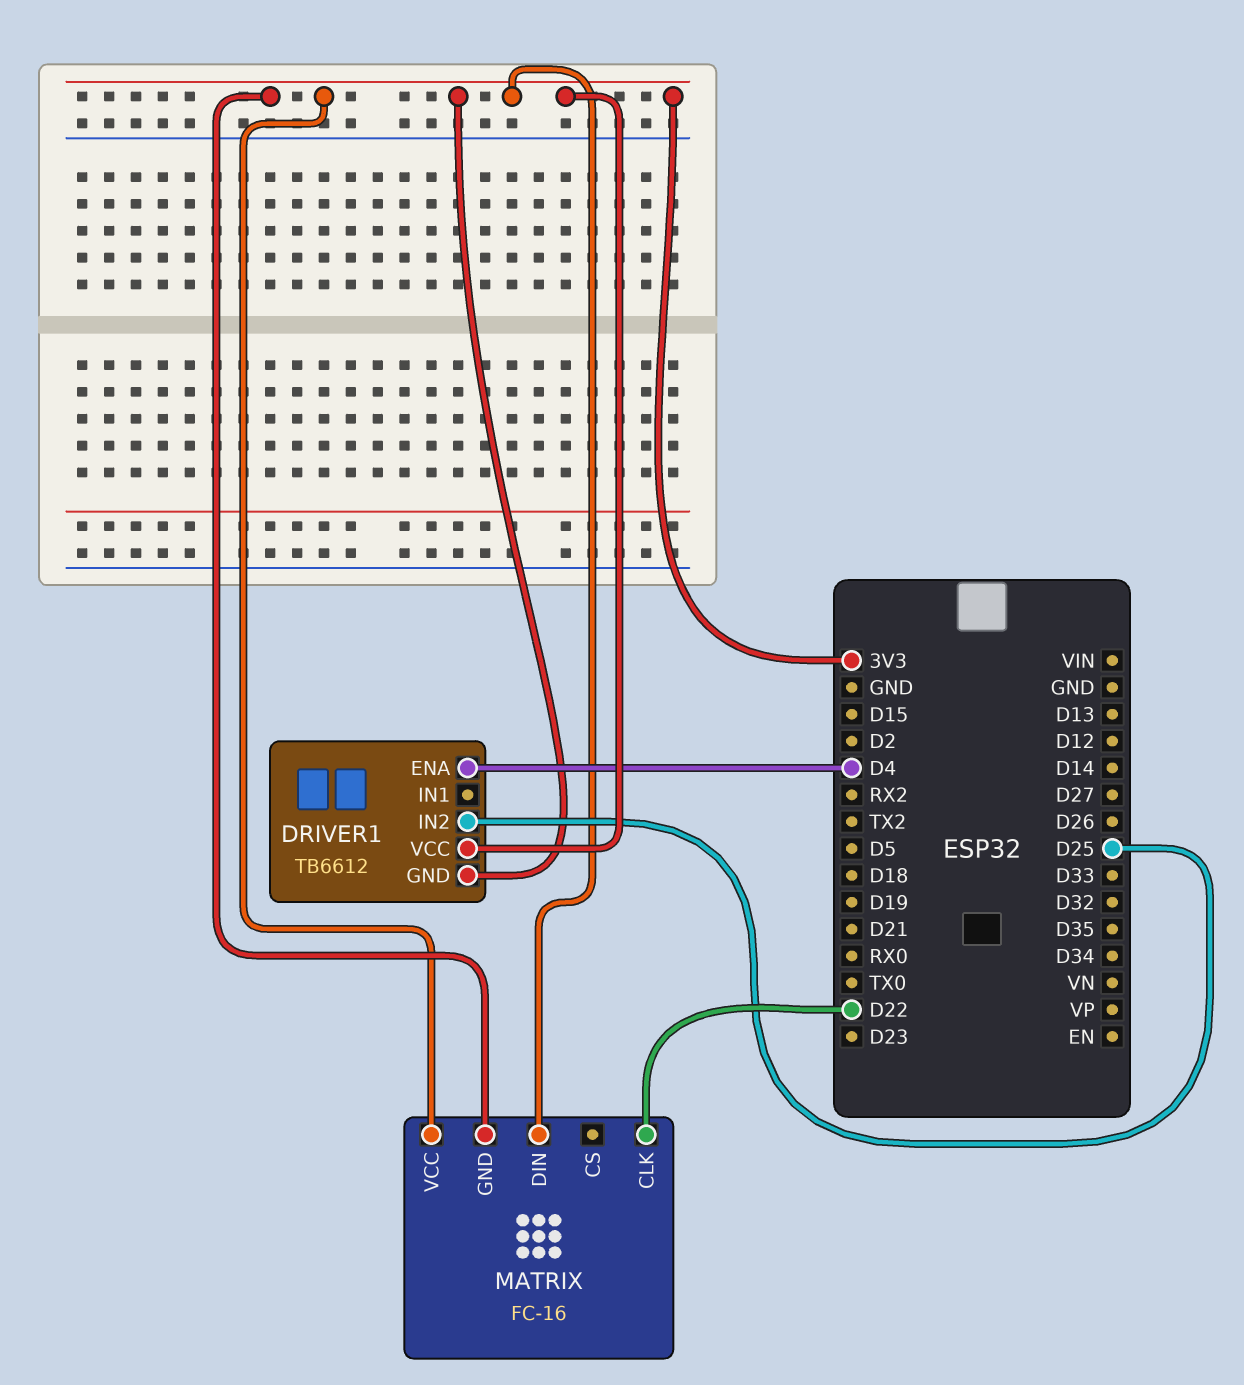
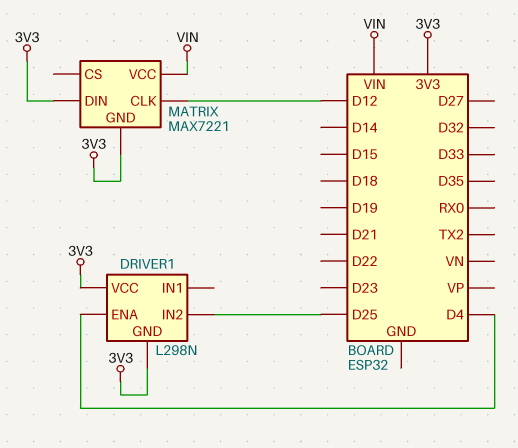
DRIVER1: TB6612 -> L298N
MATRIX: FC-16 -> MAX7221
MATRIX pin CLK: D22 -> D12
MATRIX pin VCC: 3V3 -> VIN

